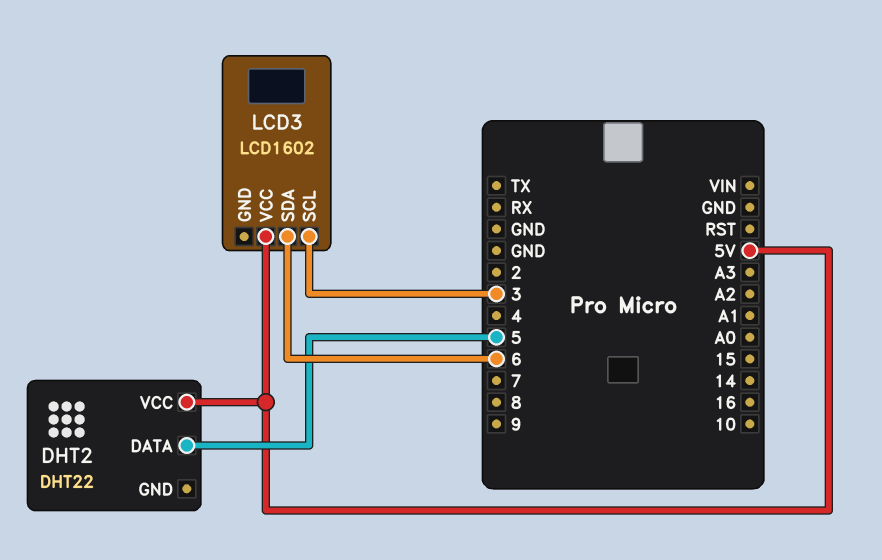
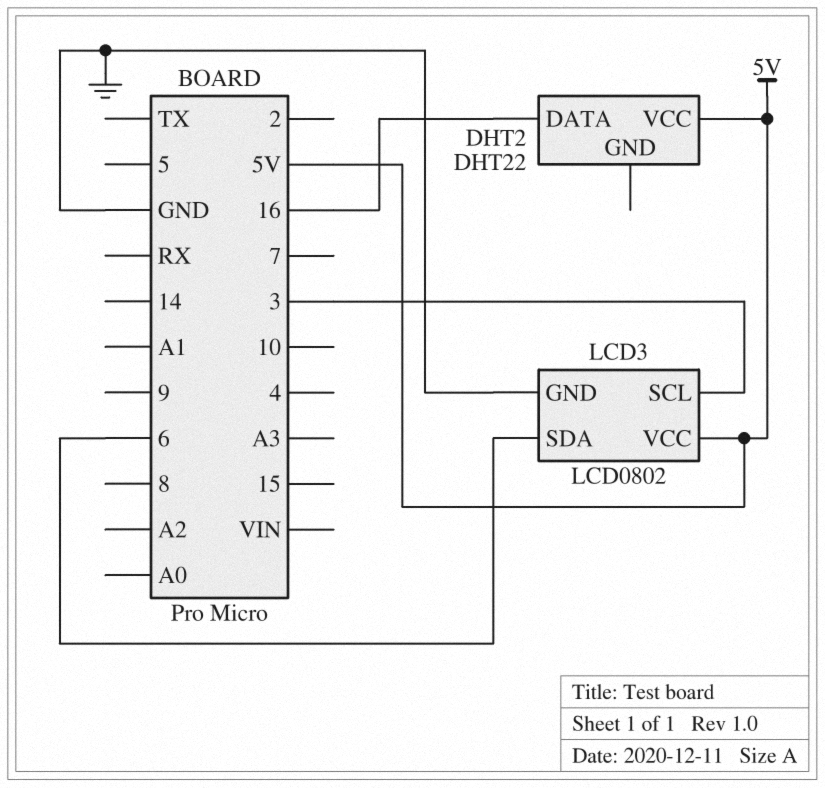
DHT2 pin DATA: 5 -> 16
LCD3: LCD1602 -> LCD0802
LCD3 pin GND: none -> GND

